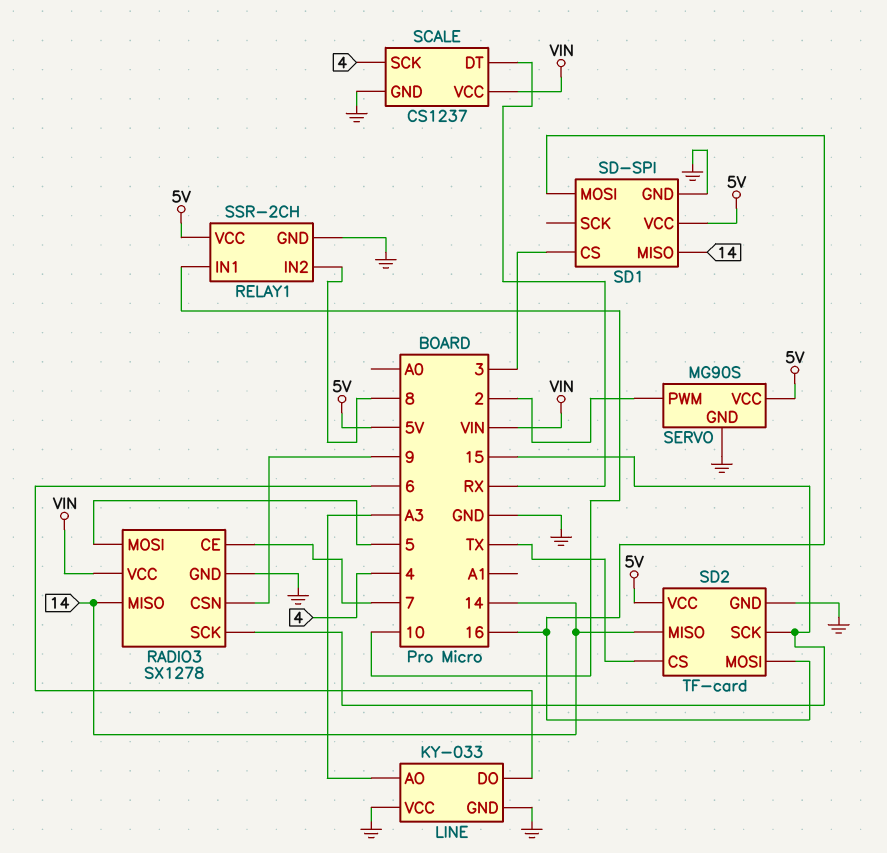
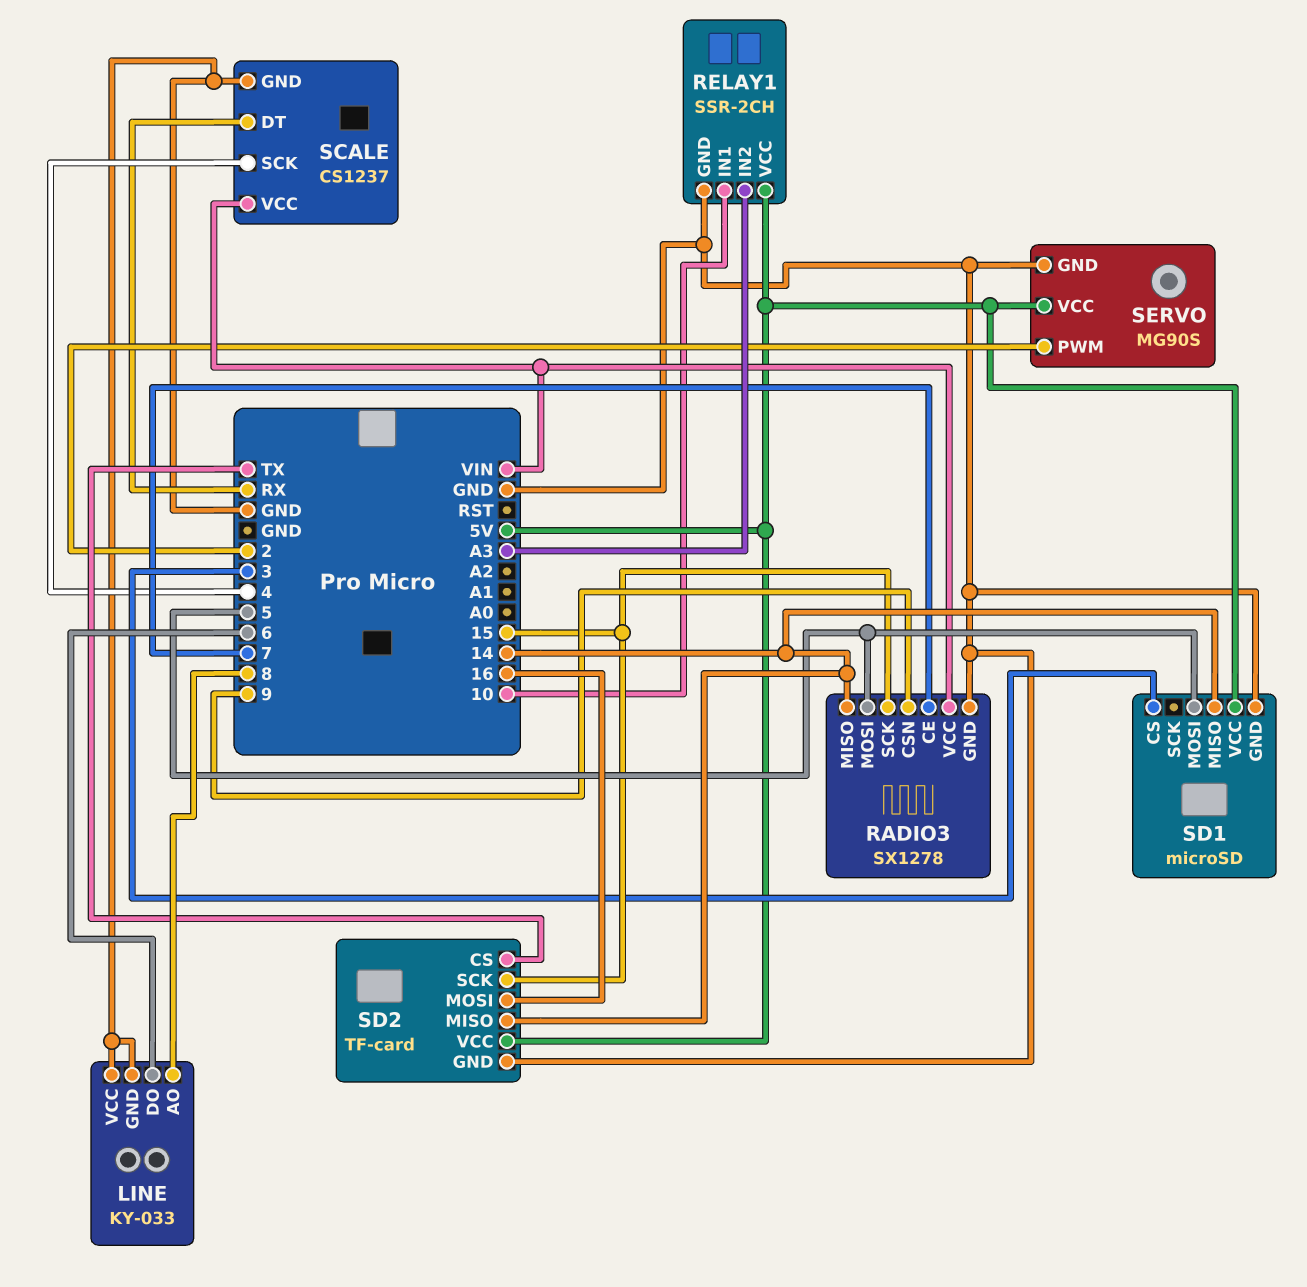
LINE pin AO: A3 -> 8
RELAY1 pin IN2: 8 -> A3
SD1: SD-SPI -> microSD
SD1 pin MOSI: 16 -> 5

